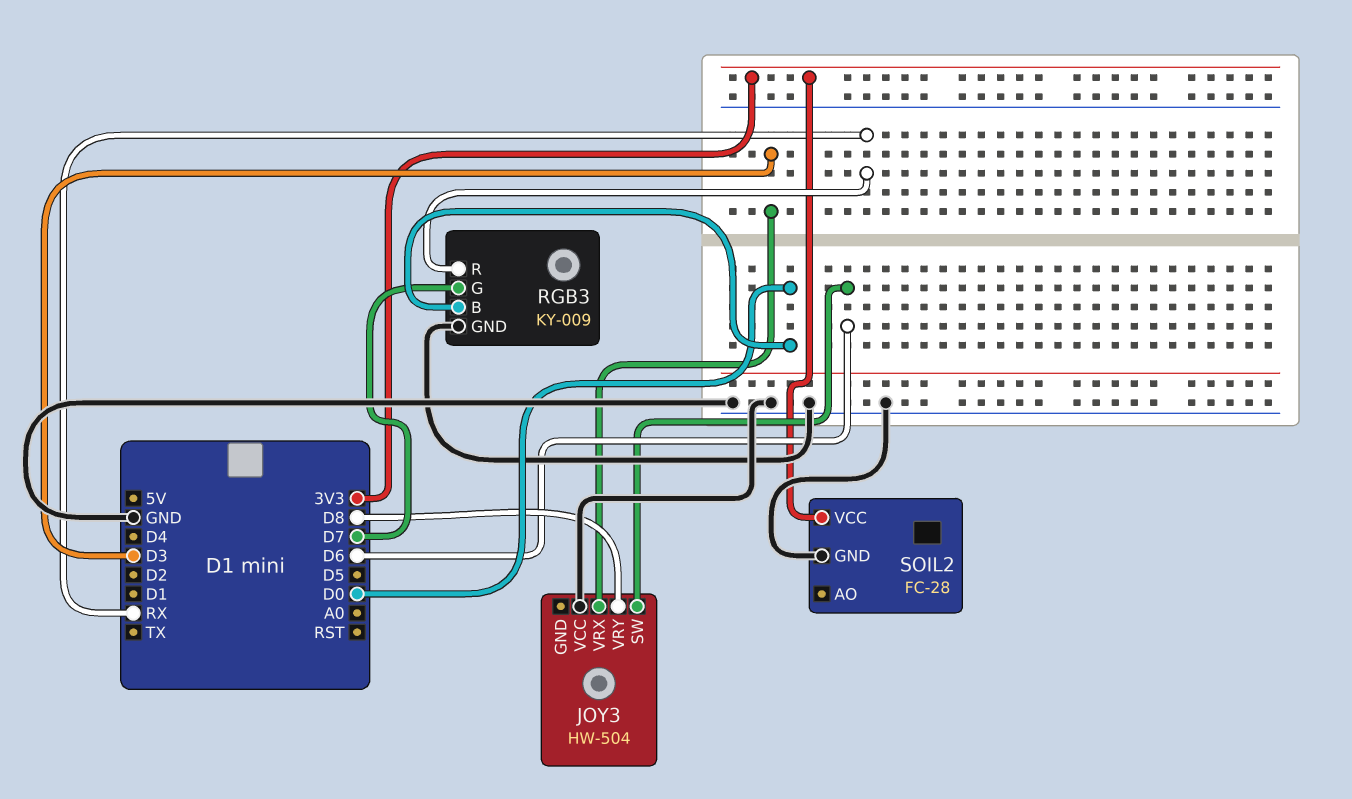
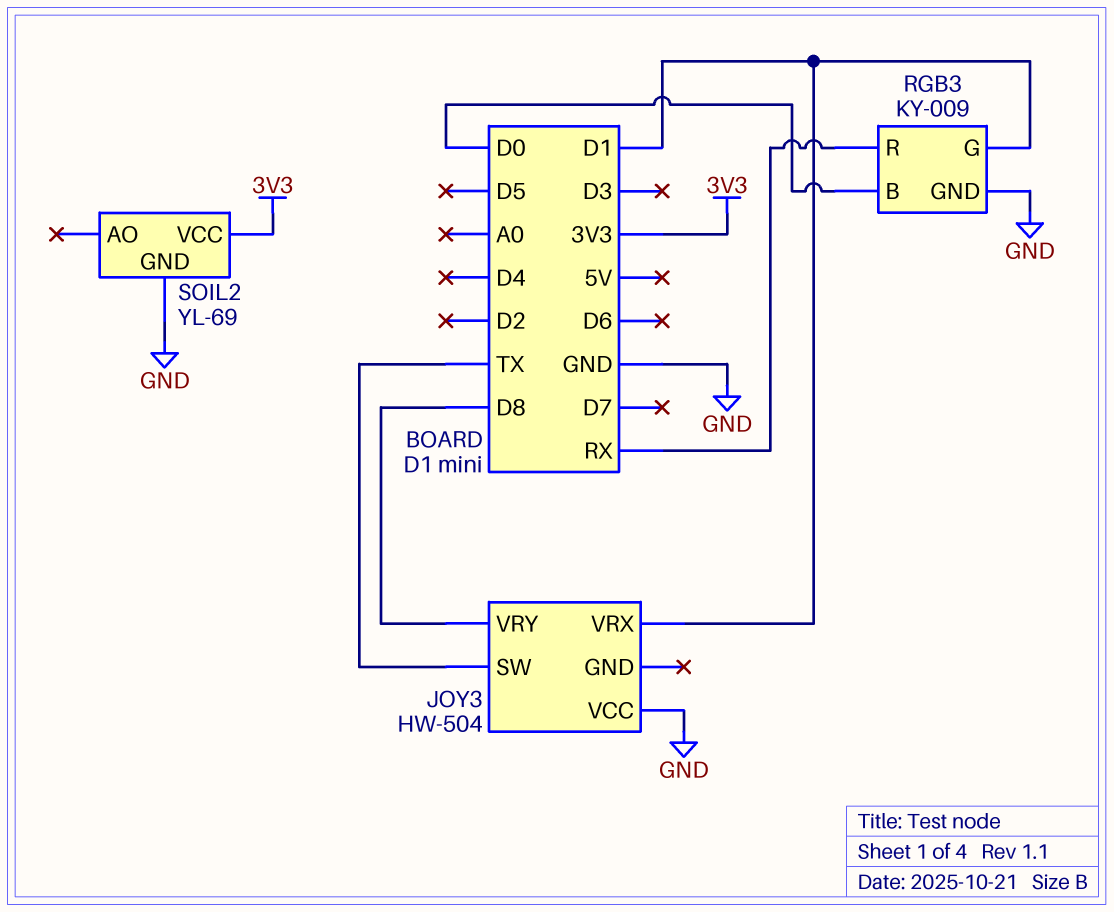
JOY3 pin SW: D6 -> TX
JOY3 pin VRX: D3 -> D1
RGB3 pin G: D7 -> D1
SOIL2: FC-28 -> YL-69

